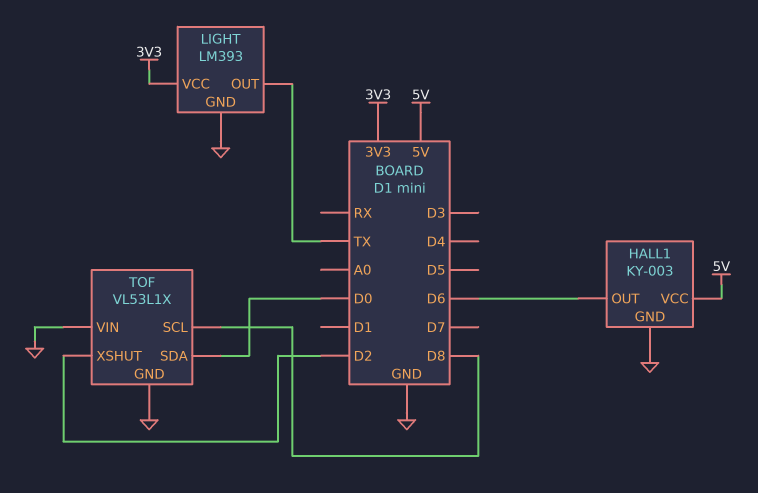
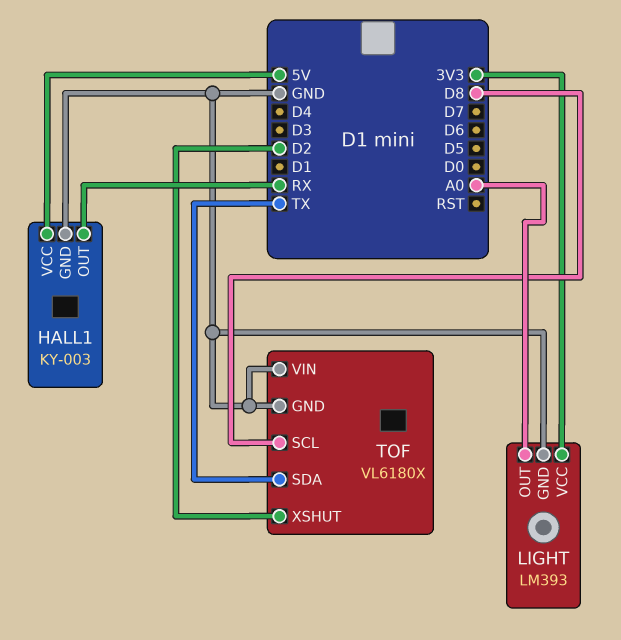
HALL1 pin OUT: D6 -> RX
LIGHT pin OUT: TX -> A0
TOF: VL53L1X -> VL6180X
TOF pin SDA: D0 -> TX

